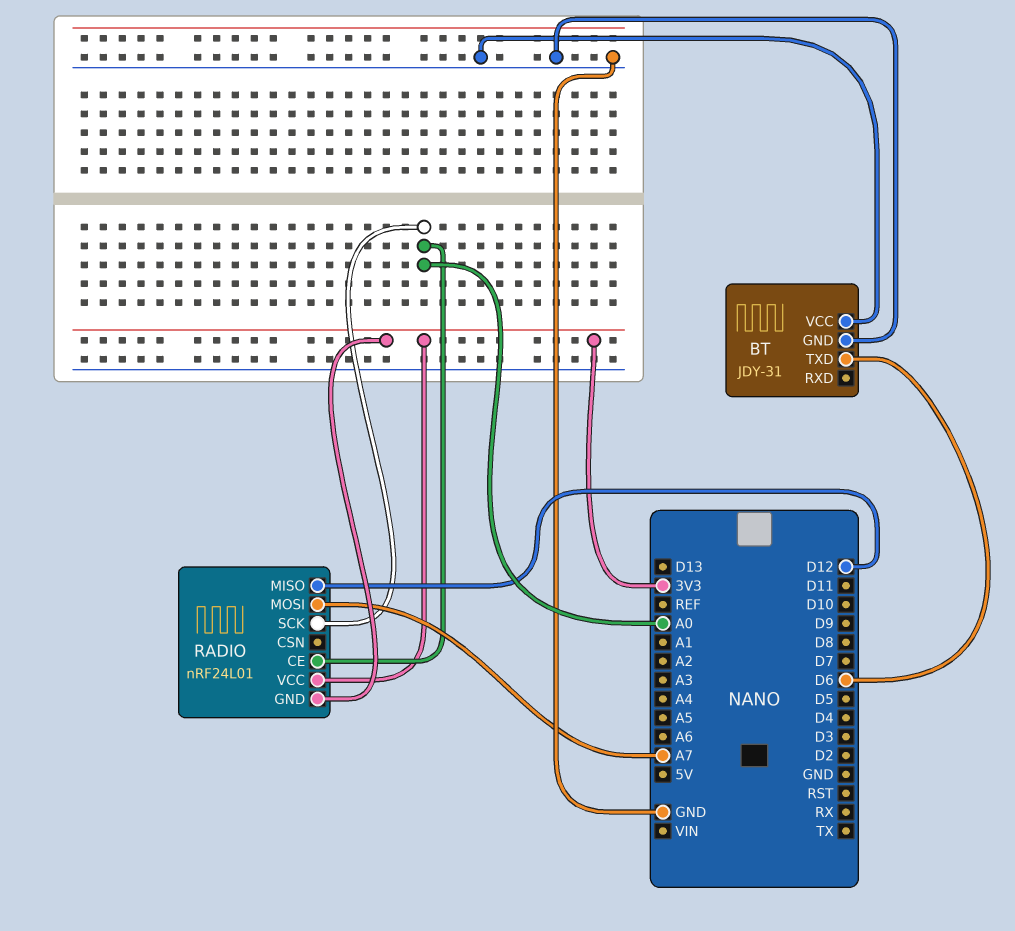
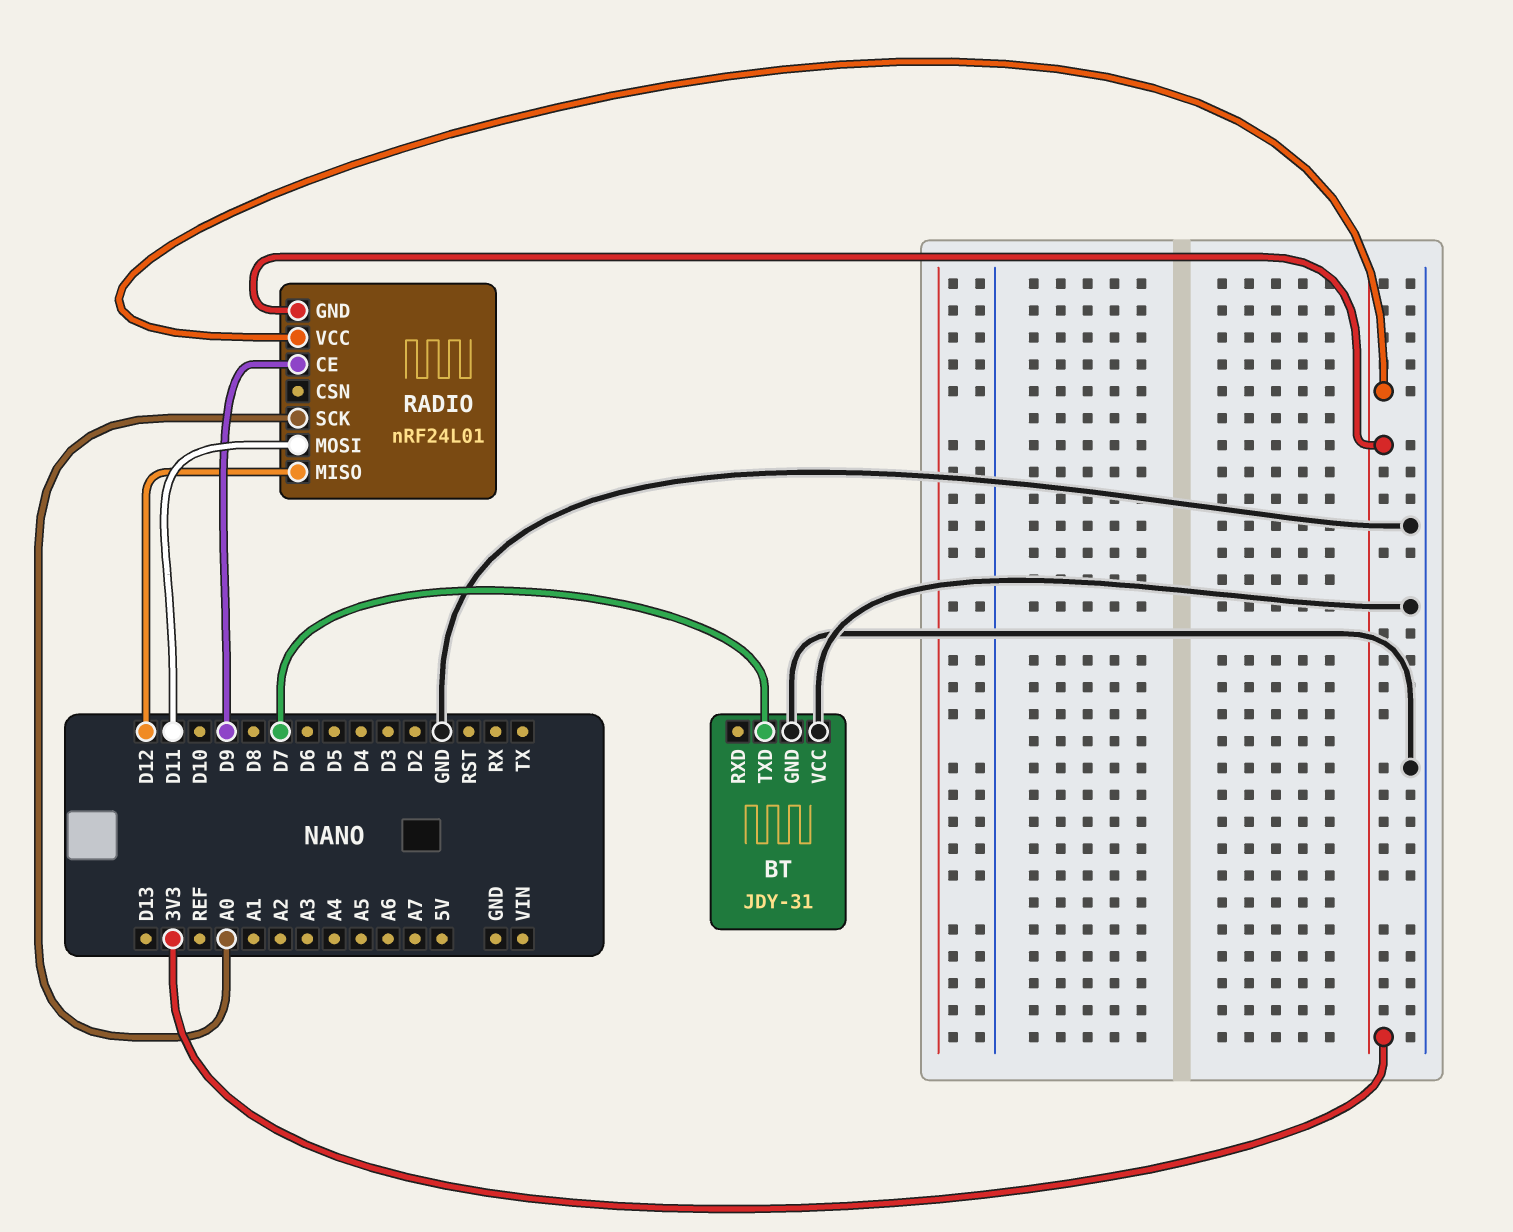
BT pin TXD: D6 -> D7
RADIO pin CE: A0 -> D9
RADIO pin MOSI: A7 -> D11

